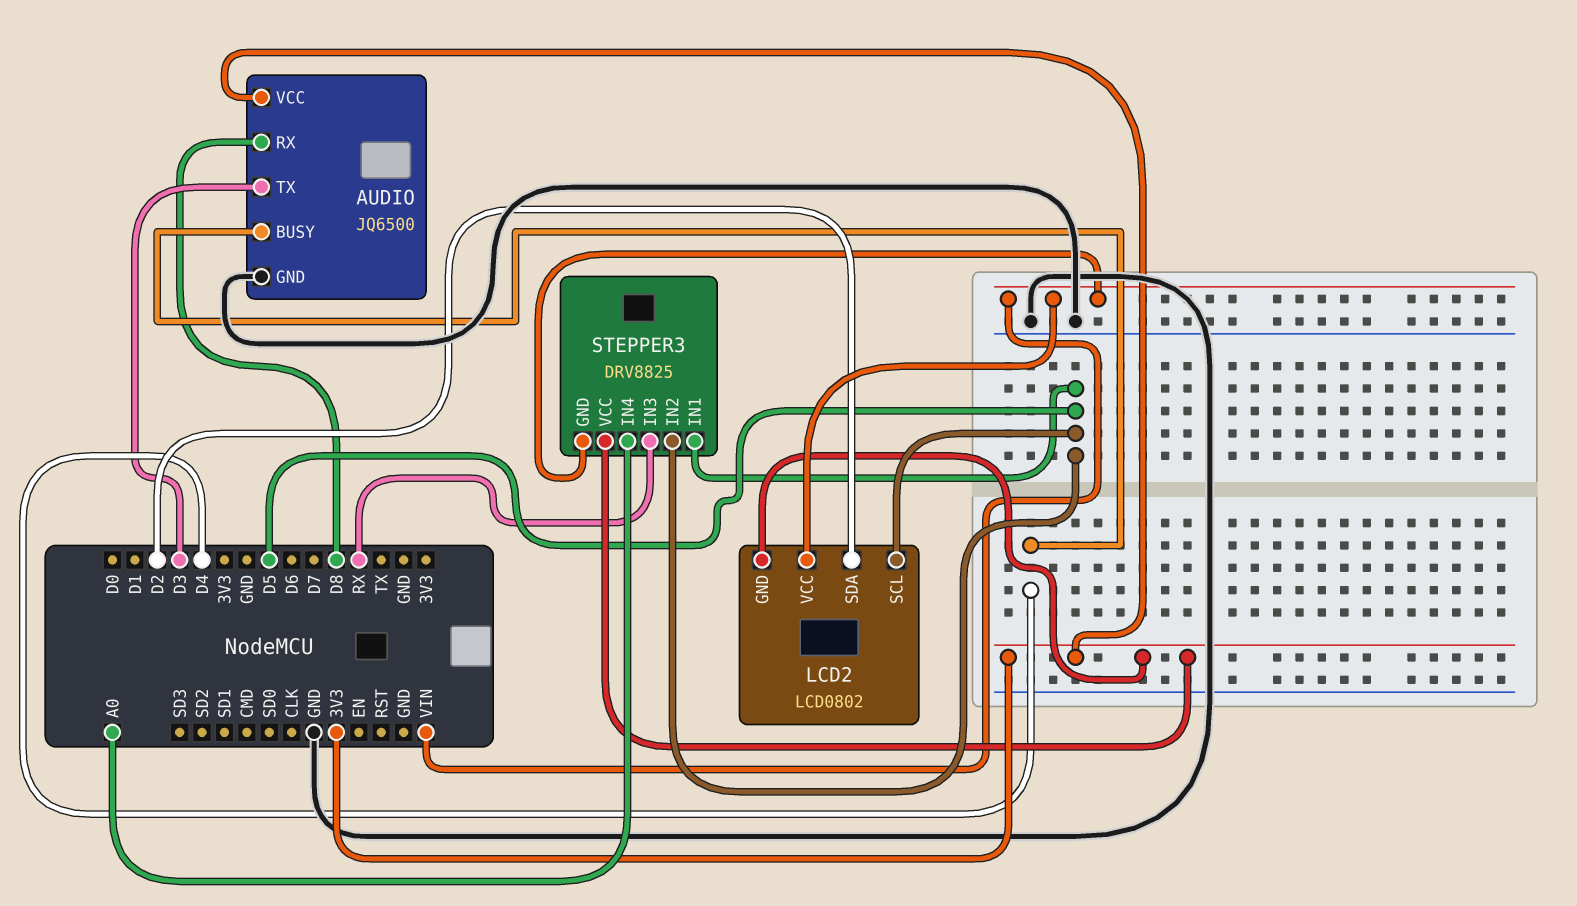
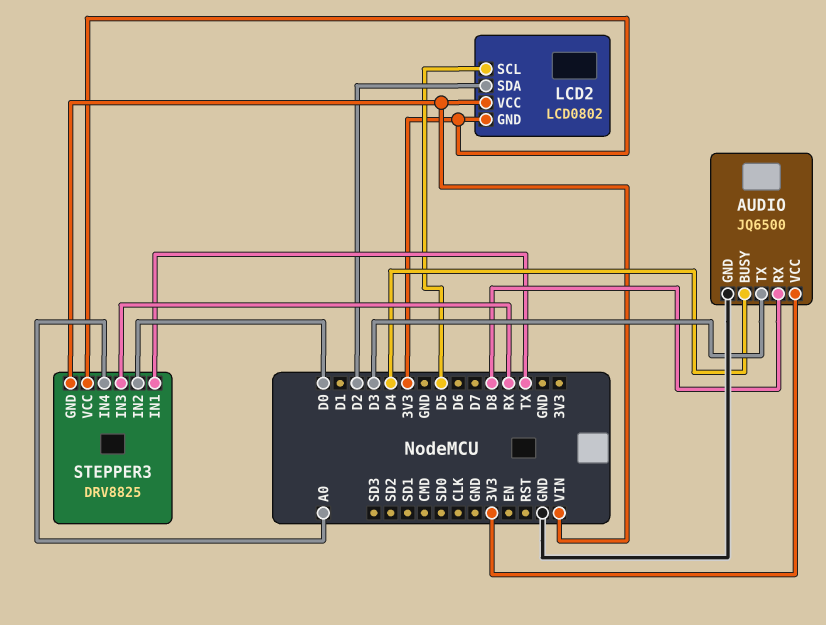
STEPPER3 pin IN1: D5 -> TX
STEPPER3 pin IN2: D5 -> D0

